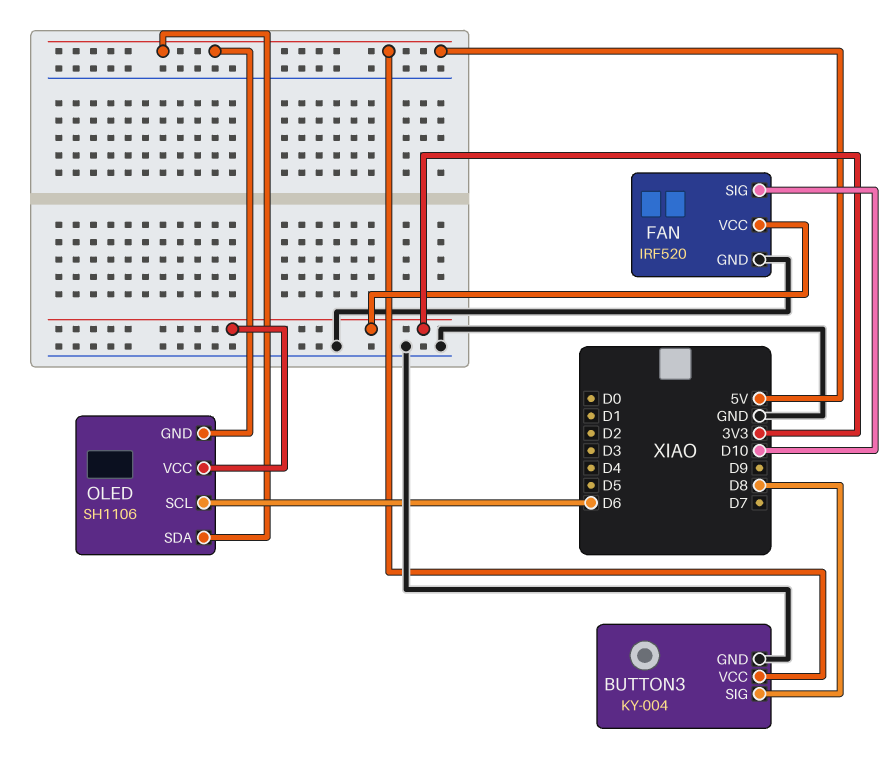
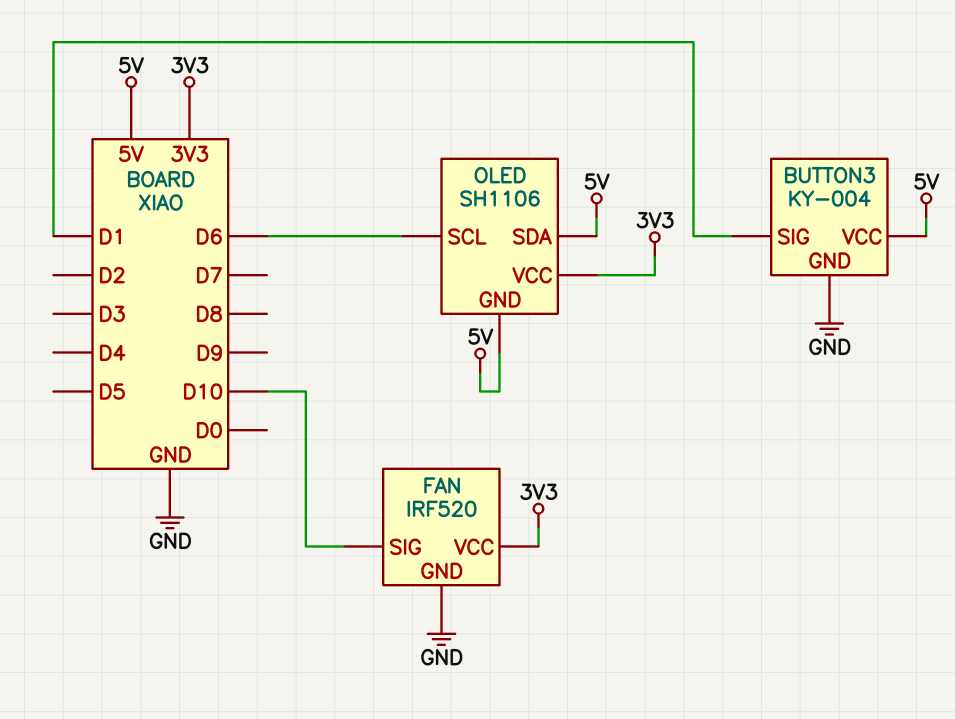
BUTTON3 pin SIG: D8 -> D1

